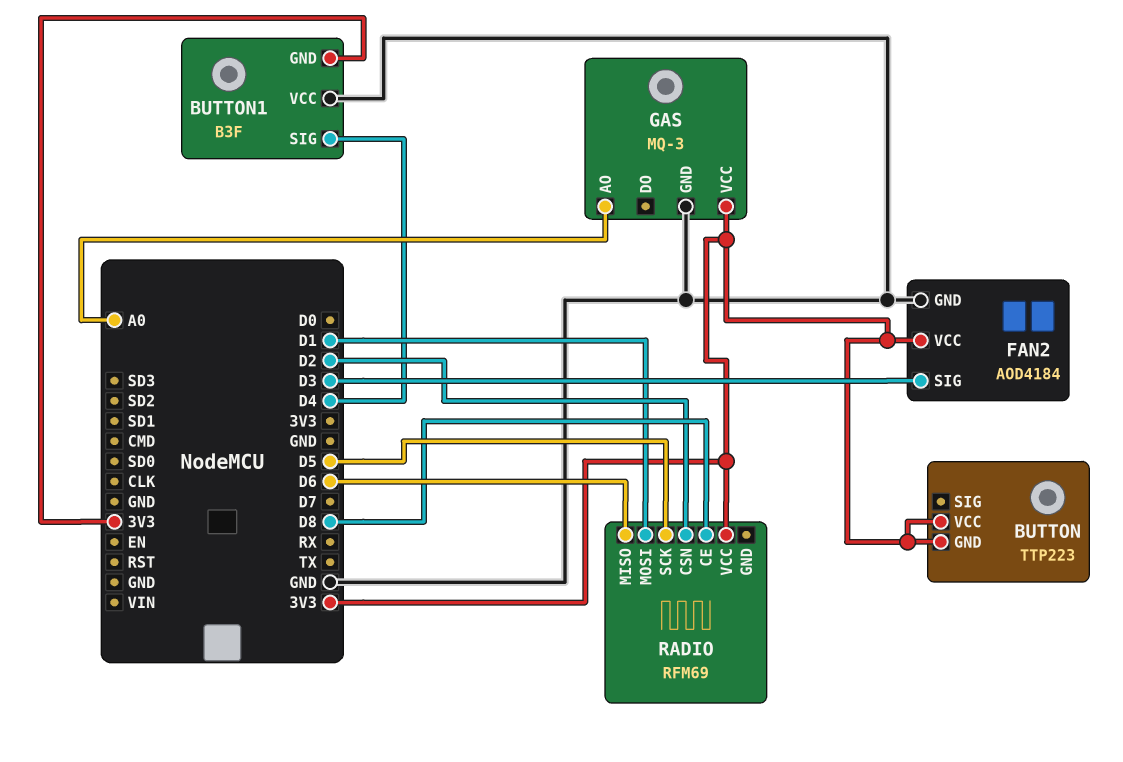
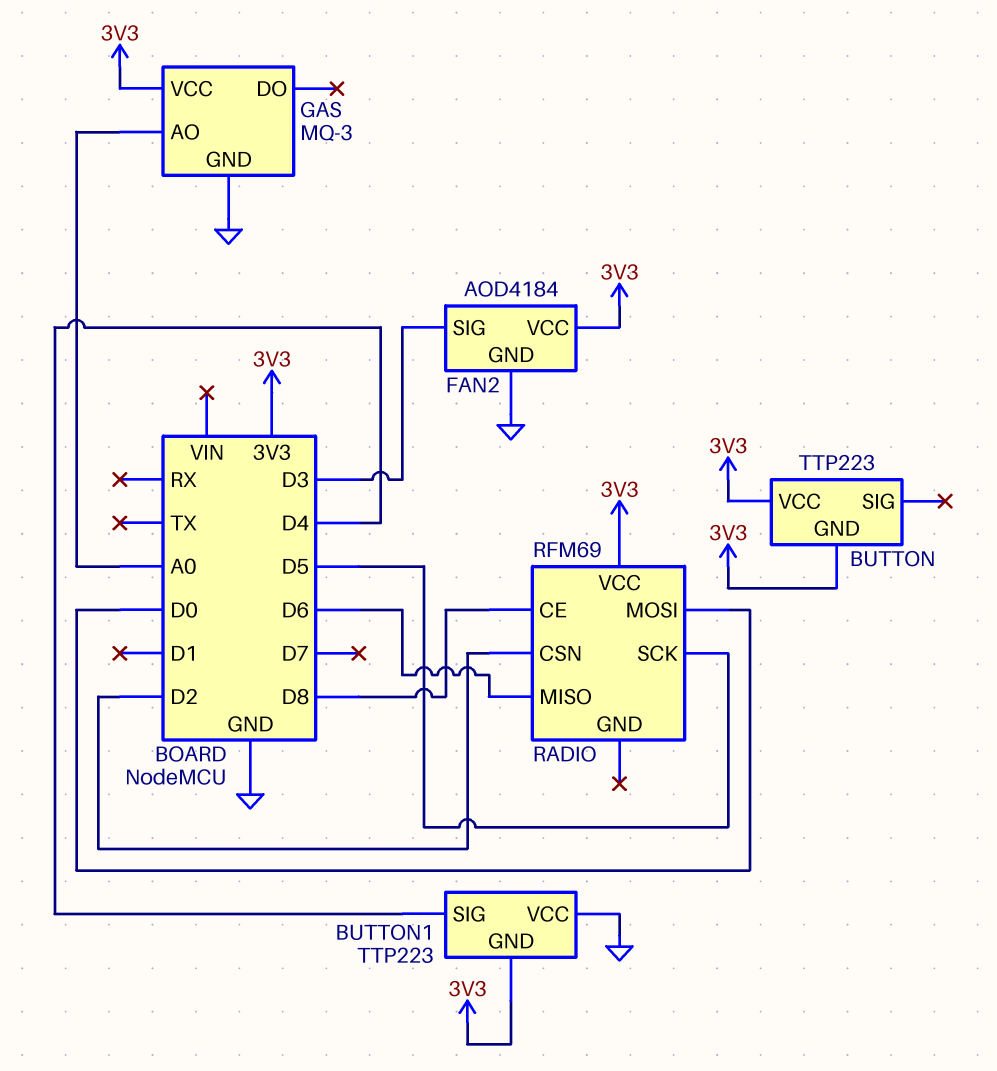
BUTTON1: B3F -> TTP223
RADIO pin MOSI: D1 -> D0

